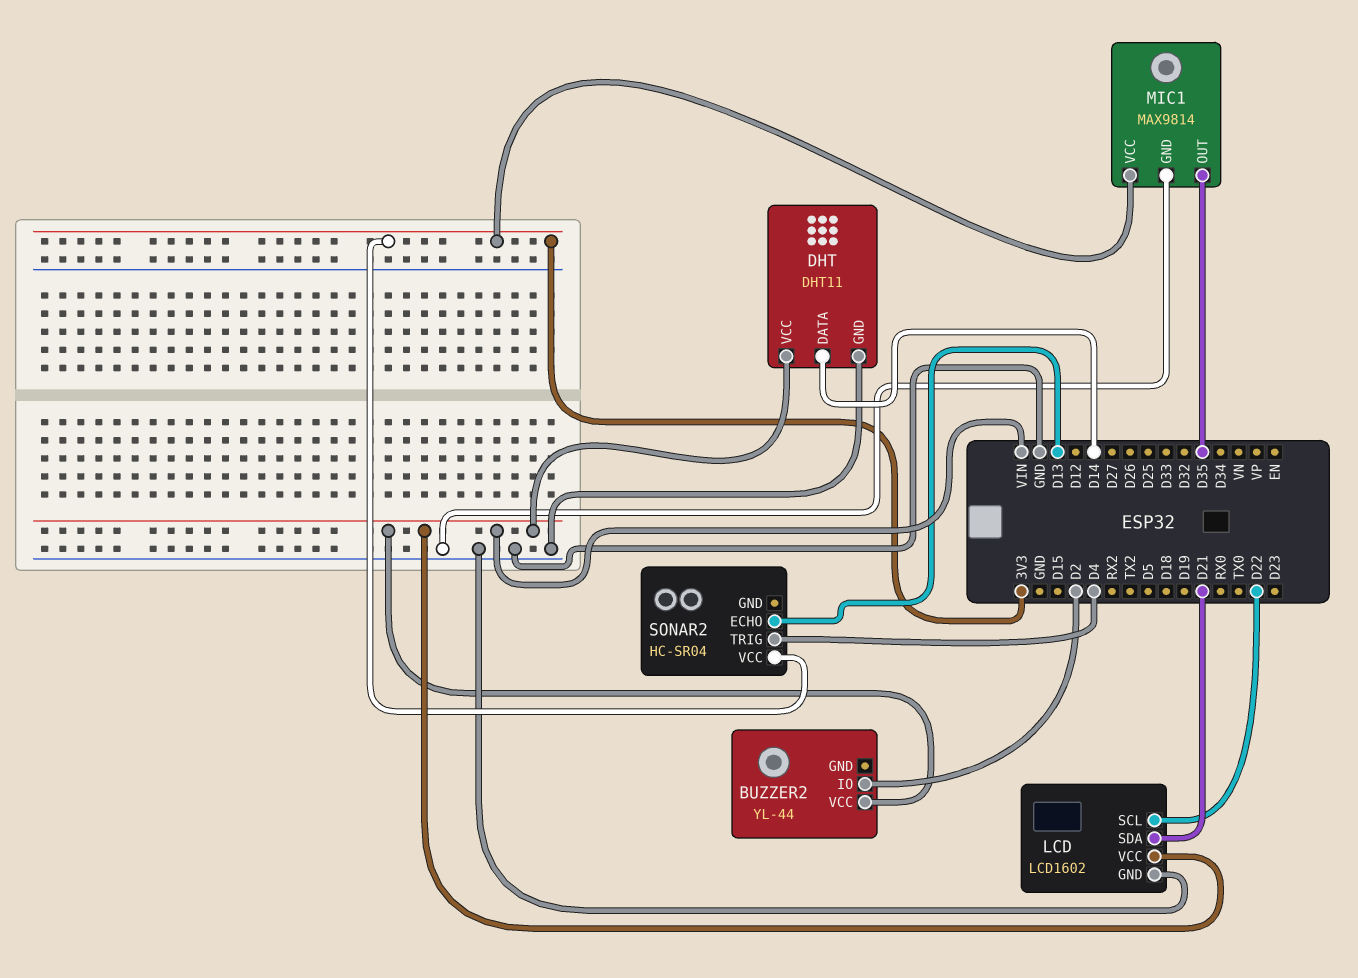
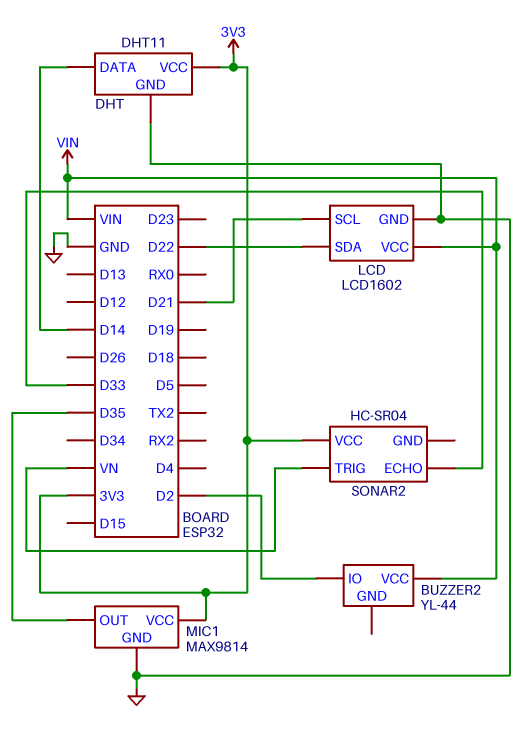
DHT pin VCC: VIN -> 3V3
LCD pin SCL: D22 -> D21
LCD pin SDA: D21 -> D22
SONAR2 pin ECHO: D13 -> D33
SONAR2 pin TRIG: D4 -> VN

